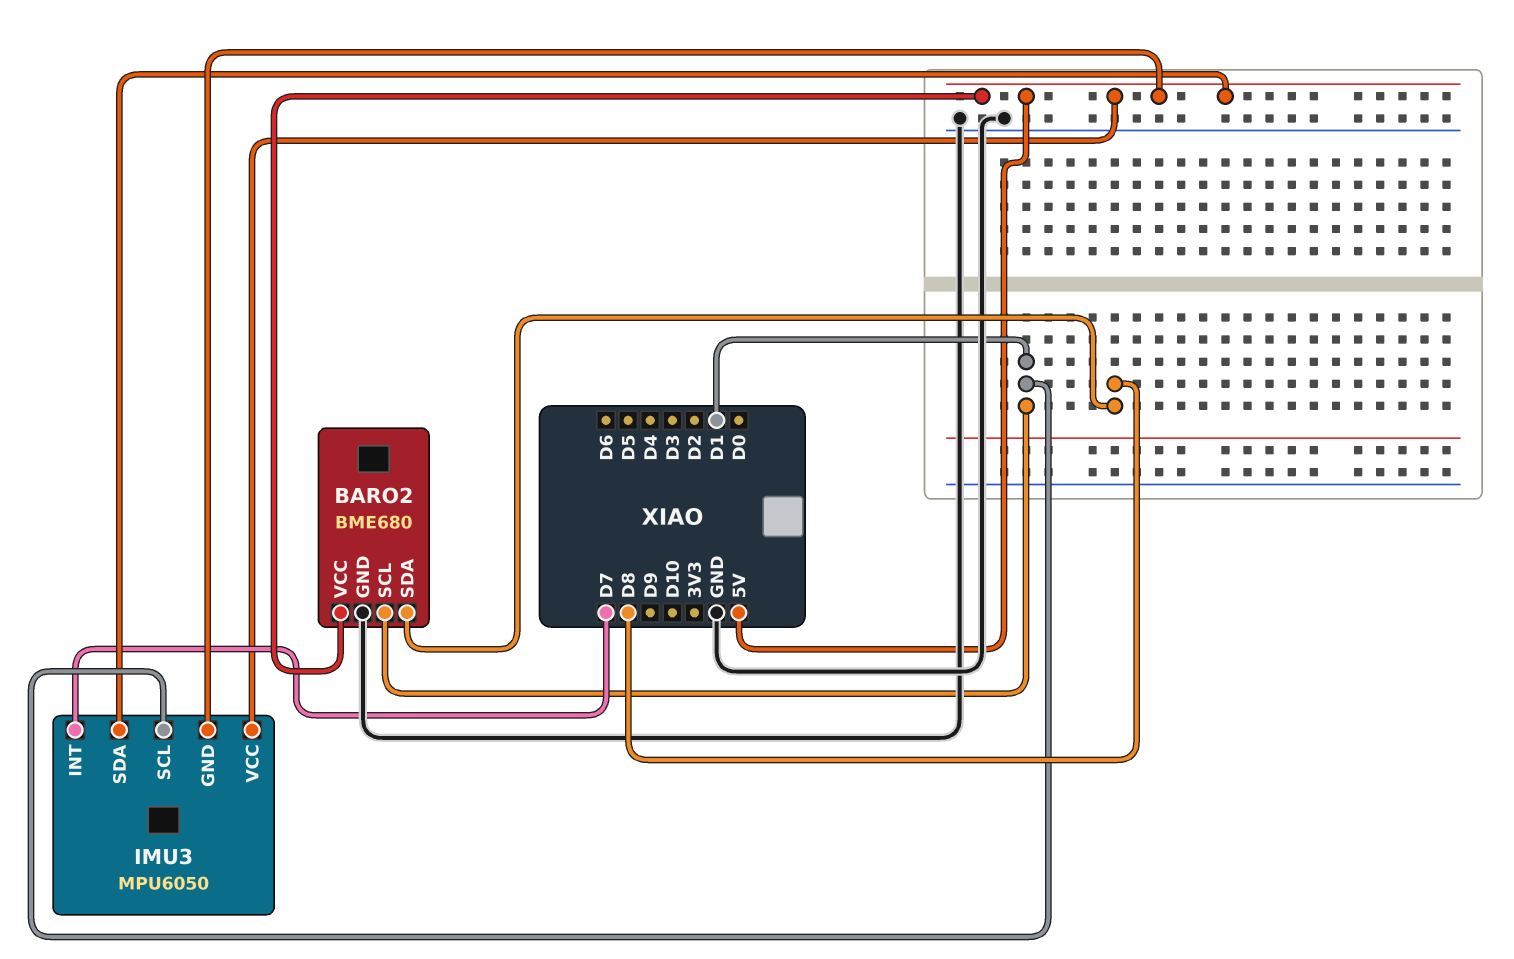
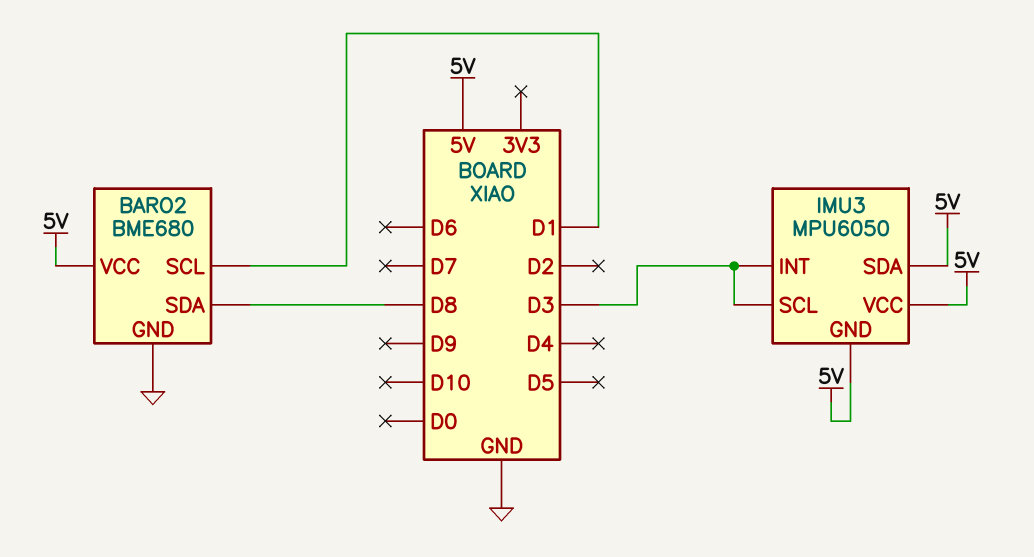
IMU3 pin INT: D7 -> D3
IMU3 pin SCL: D1 -> D3

